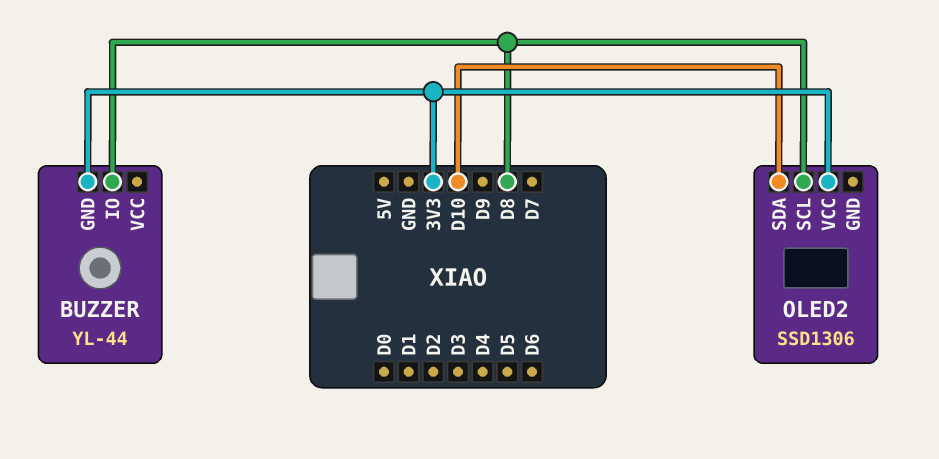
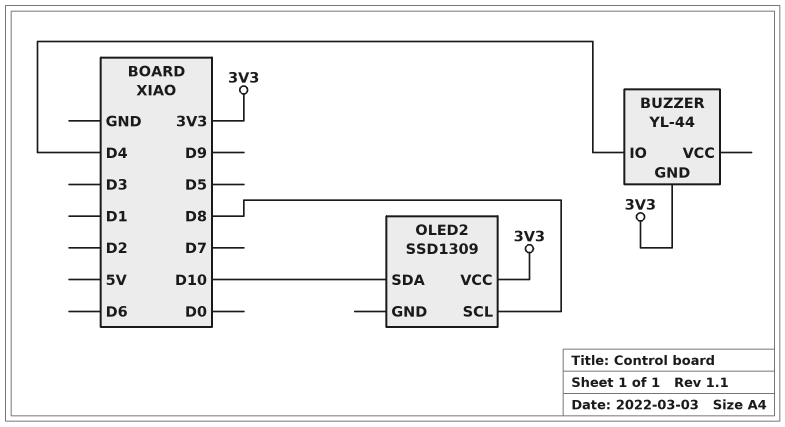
BUZZER pin IO: D8 -> D4
OLED2: SSD1306 -> SSD1309

